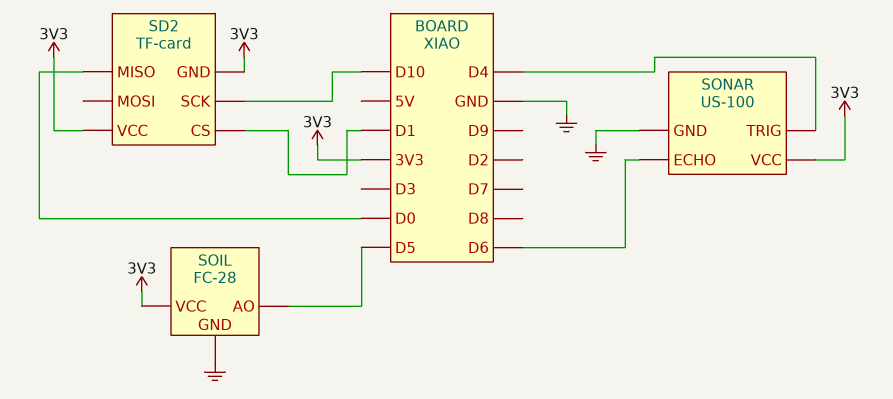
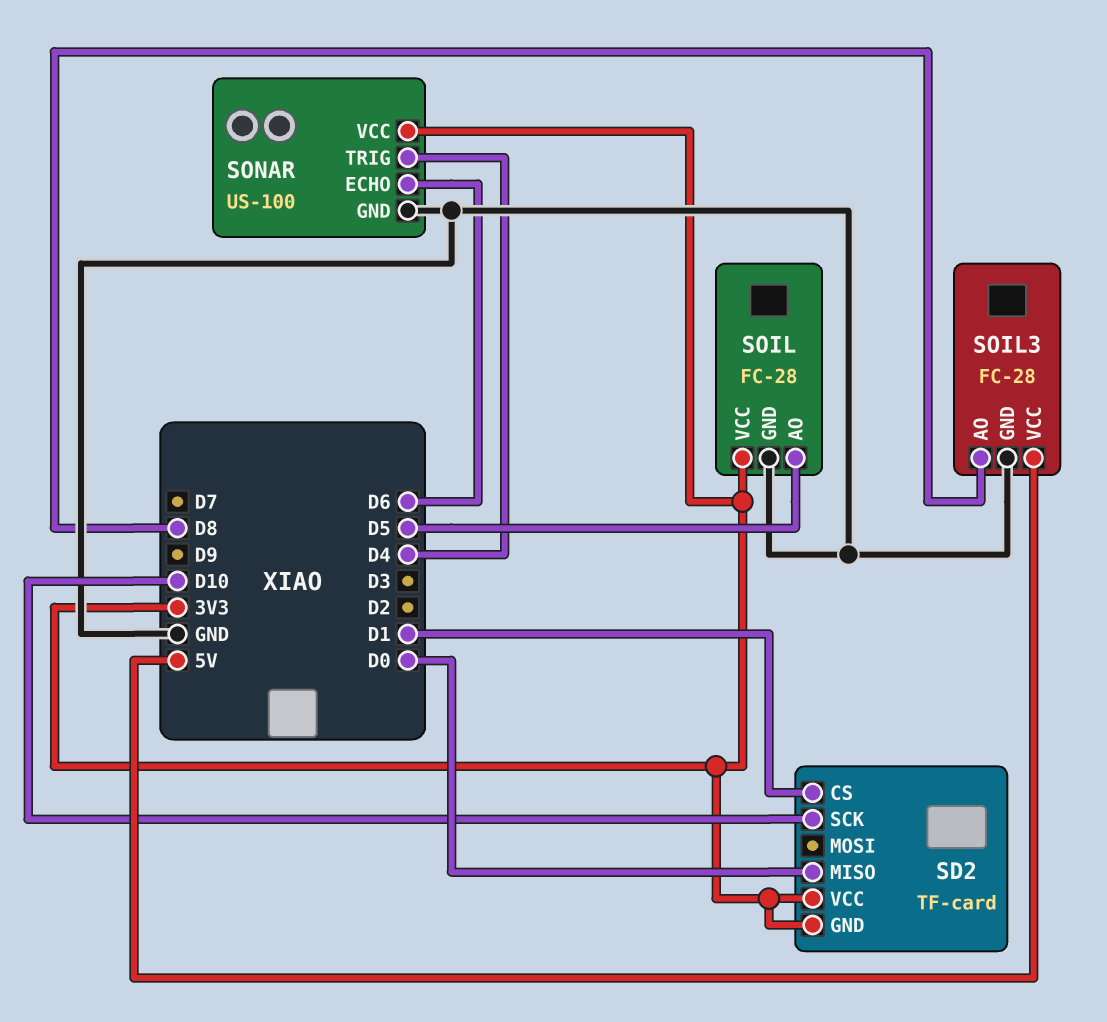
SOIL3: none -> FC-28
SOIL3 pin AO: none -> D8
SOIL3 pin GND: none -> GND
SOIL3 pin VCC: none -> 5V

